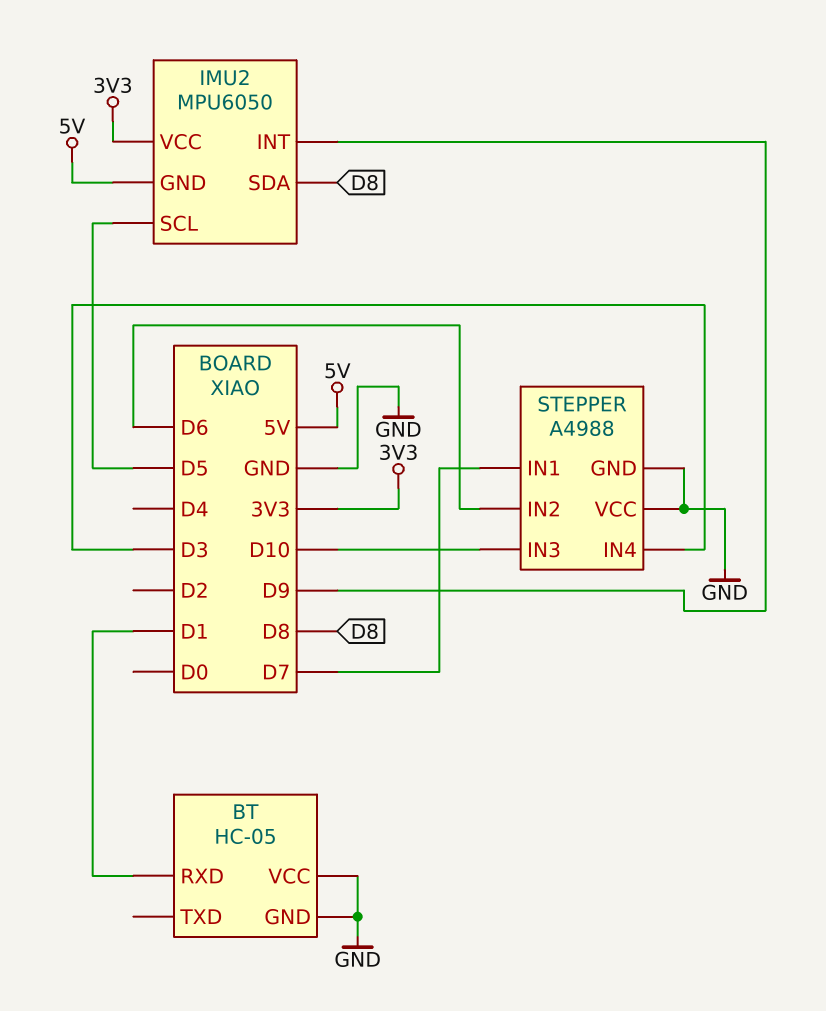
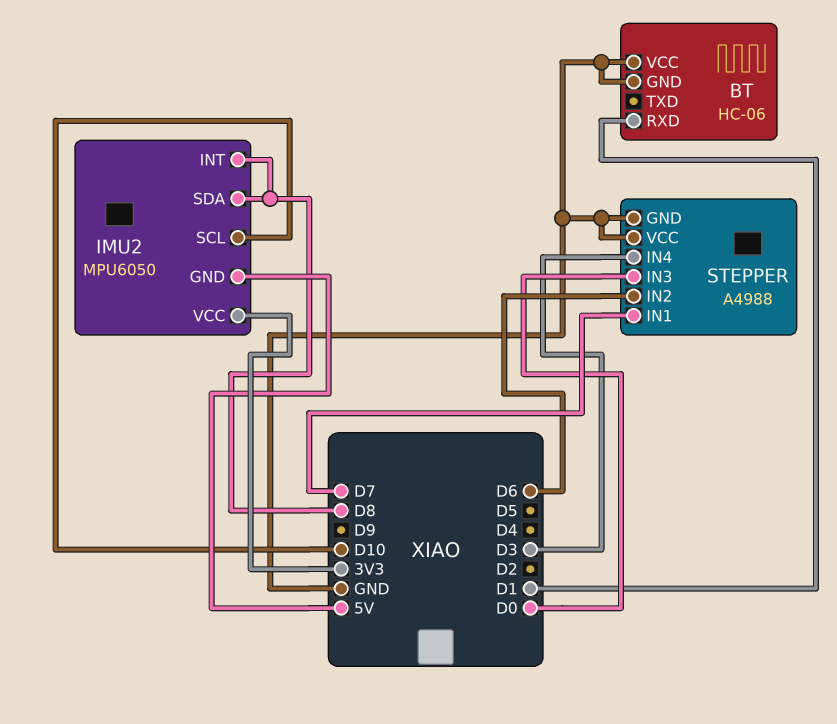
BT: HC-05 -> HC-06
IMU2 pin INT: D9 -> D8
IMU2 pin SCL: D5 -> D10
STEPPER pin IN3: D10 -> D0

